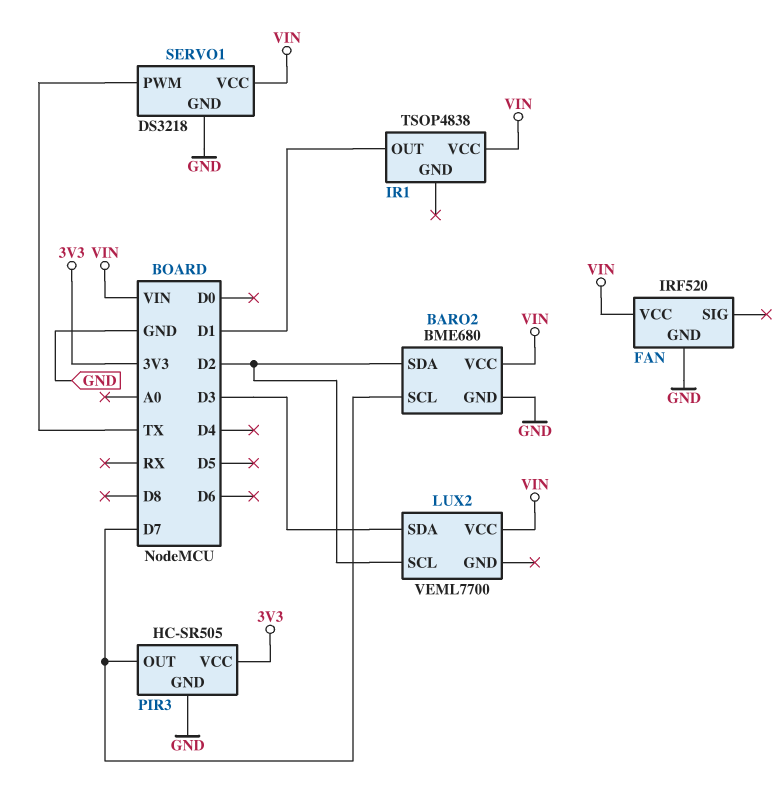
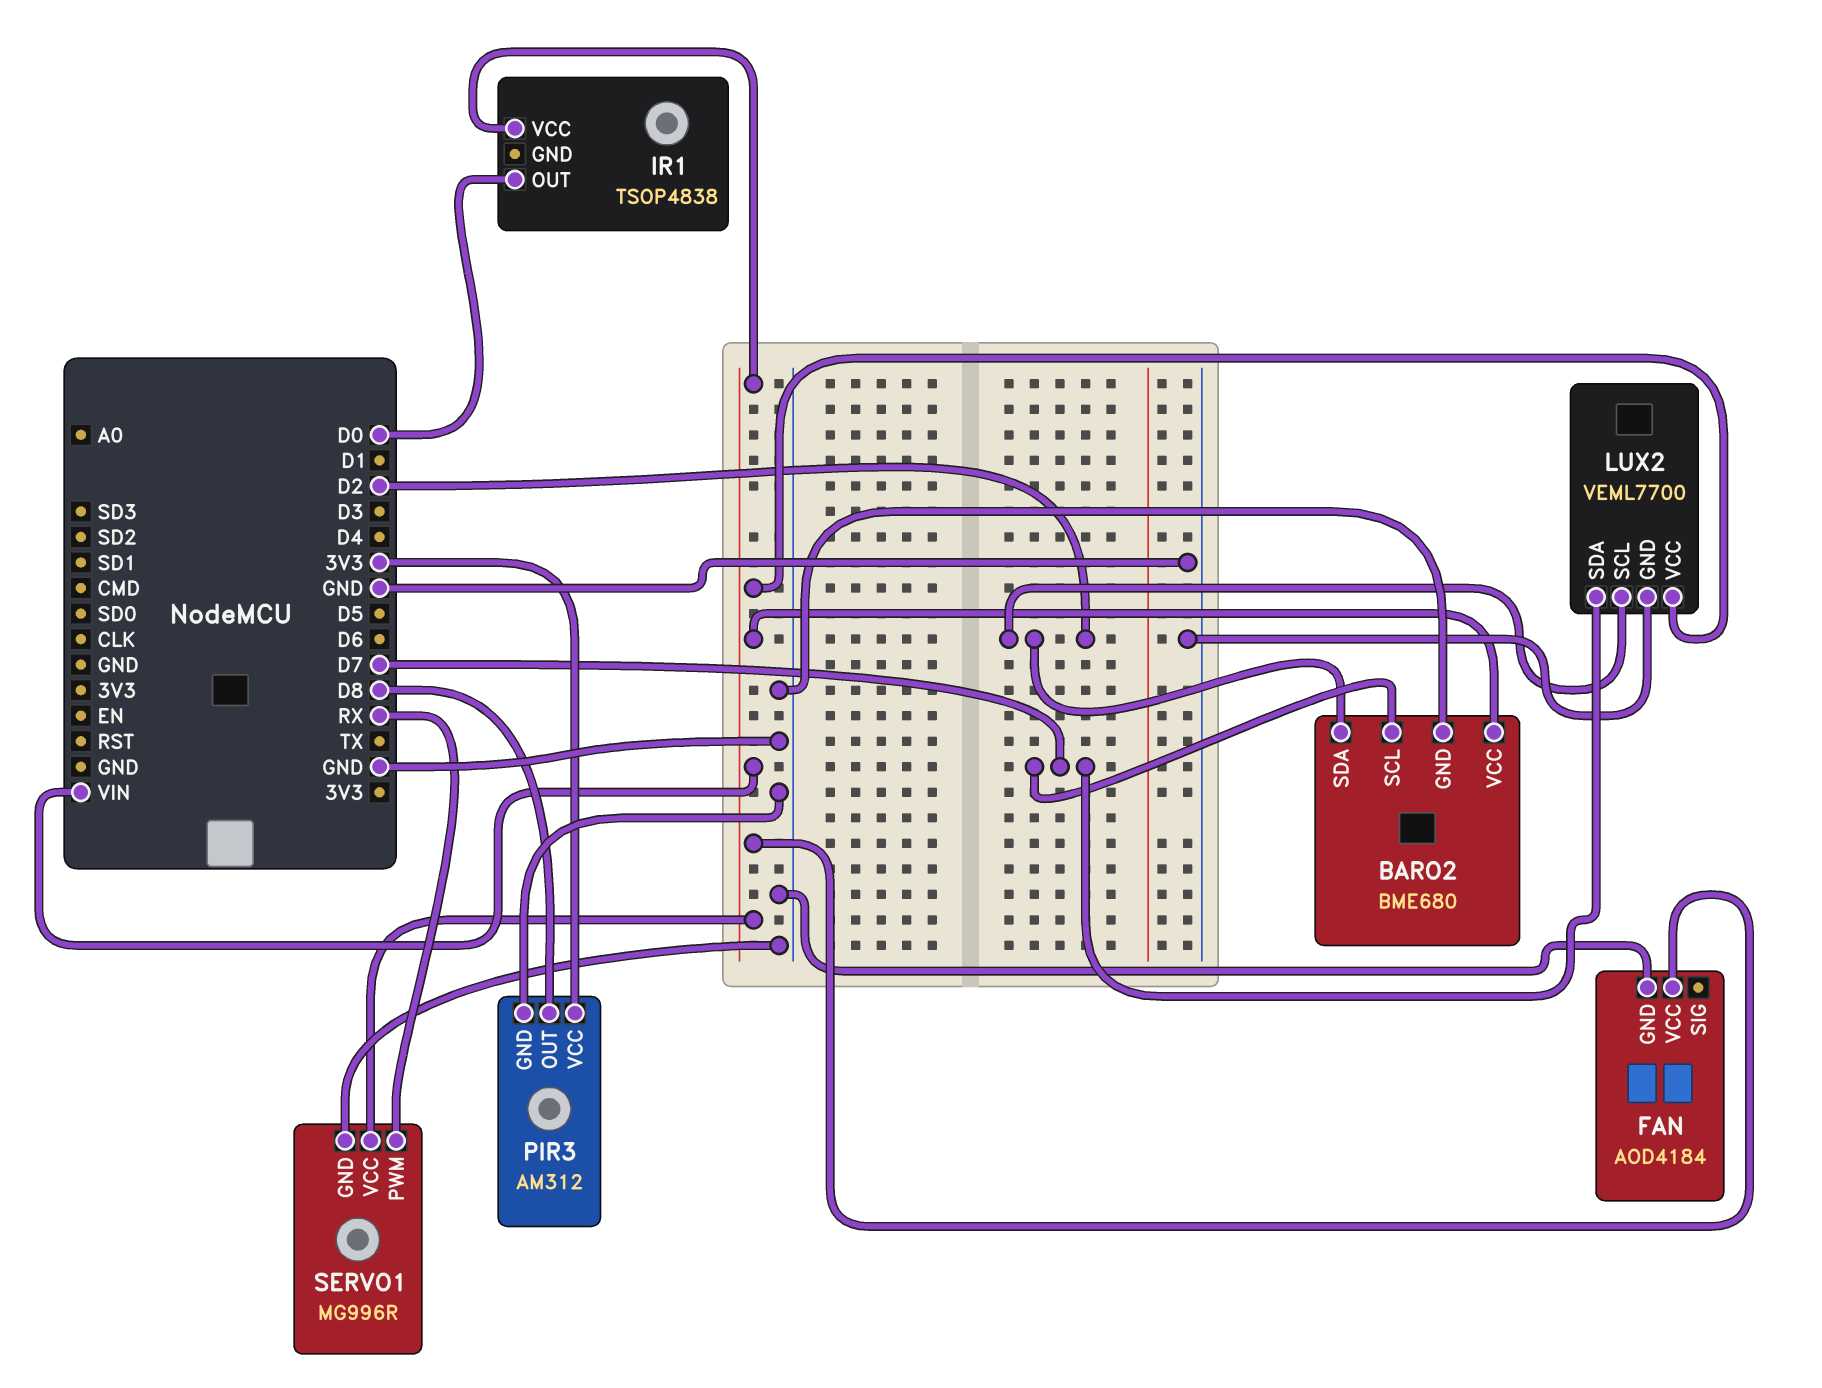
FAN: IRF520 -> AOD4184
IR1 pin OUT: D1 -> D0
LUX2 pin GND: none -> GND
LUX2 pin SDA: D3 -> D7
PIR3: HC-SR505 -> AM312
PIR3 pin OUT: D7 -> D8
SERVO1: DS3218 -> MG996R
SERVO1 pin PWM: TX -> RX

